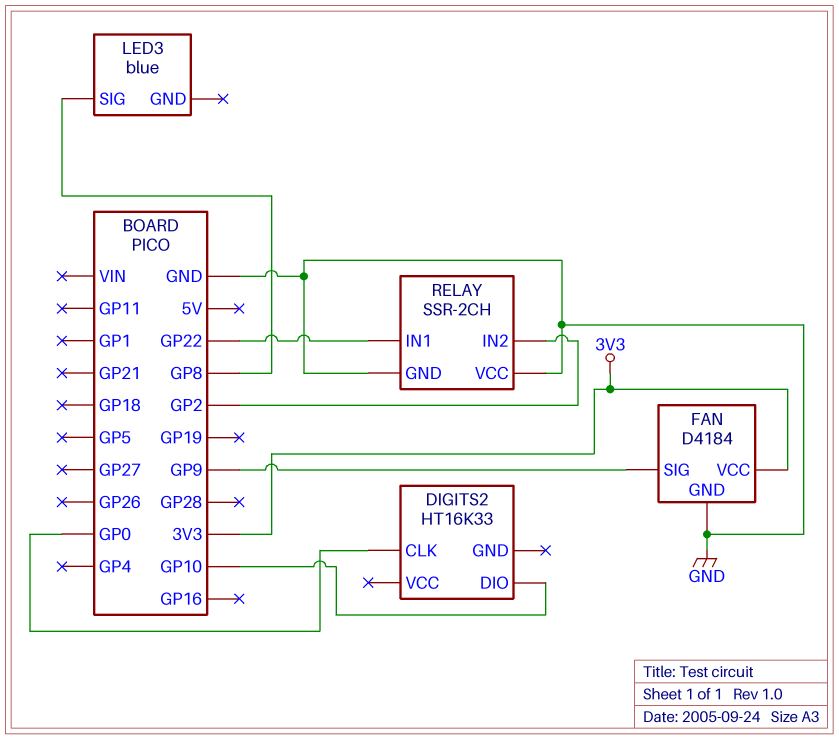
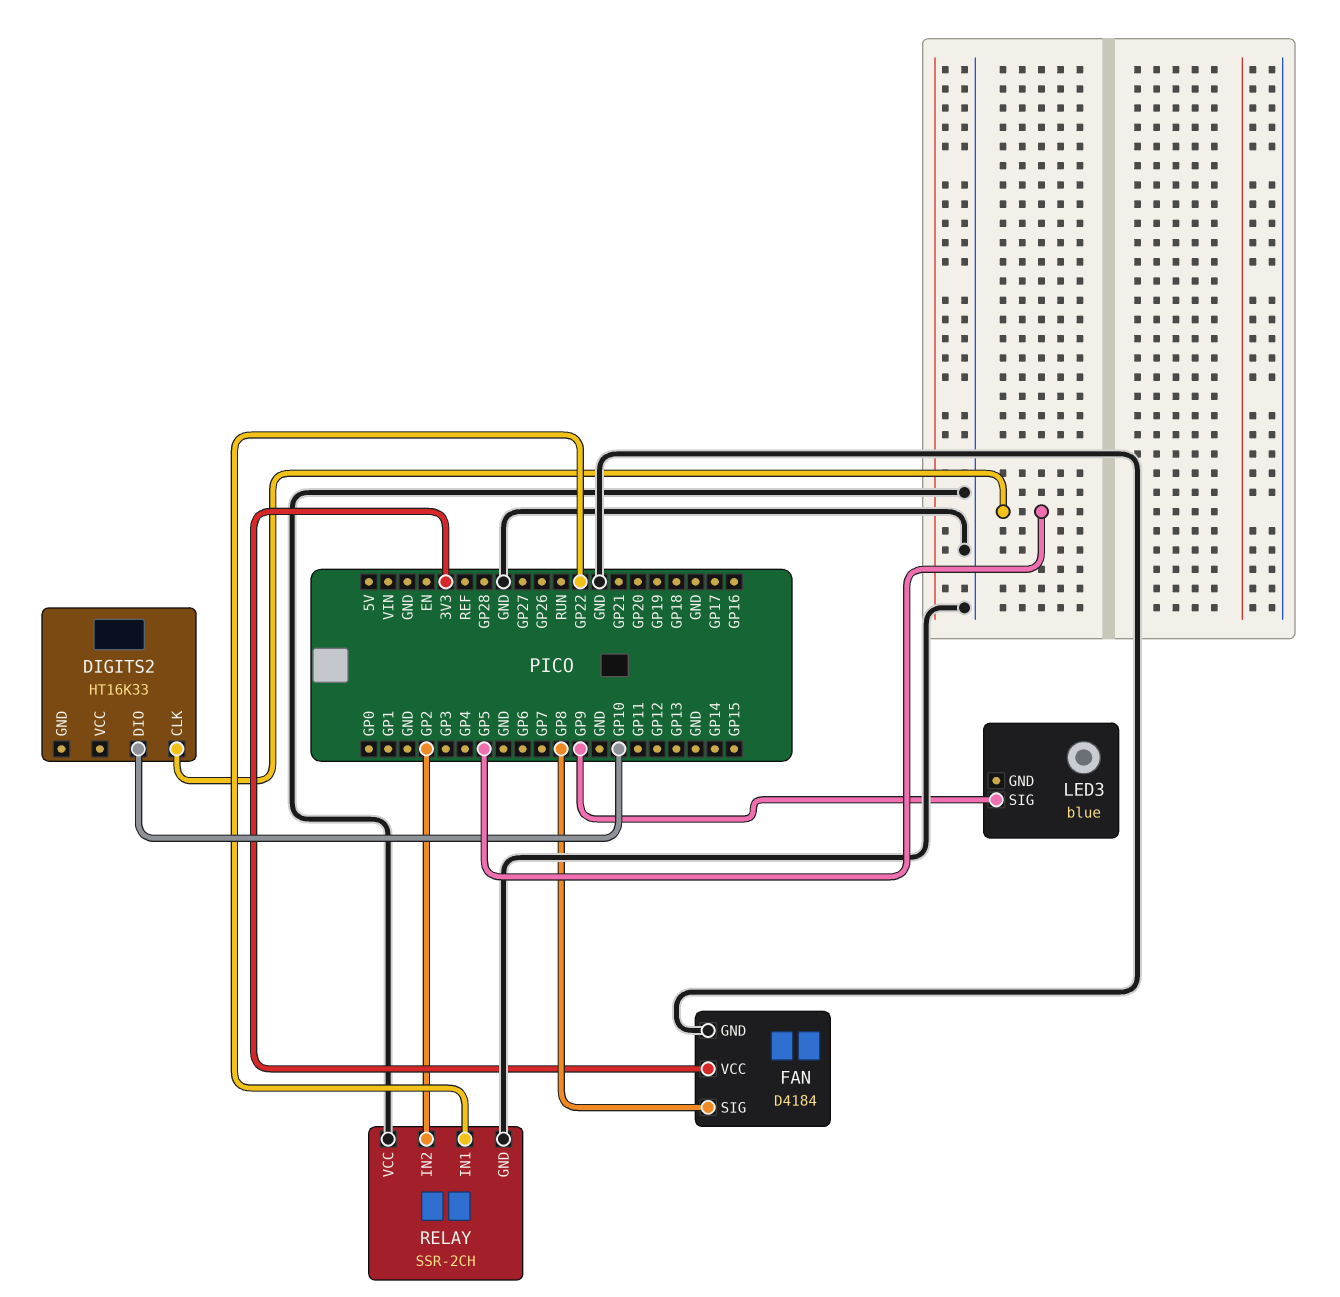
DIGITS2 pin CLK: GP0 -> GP5
FAN pin SIG: GP9 -> GP8
LED3 pin SIG: GP8 -> GP9

